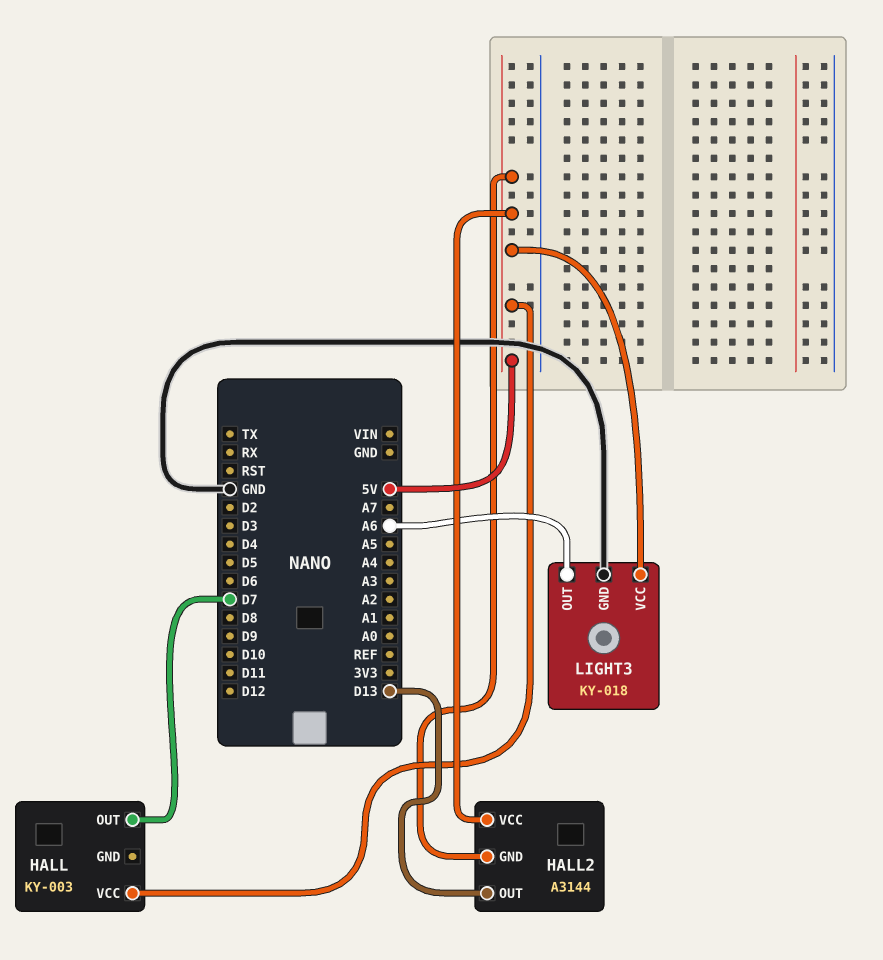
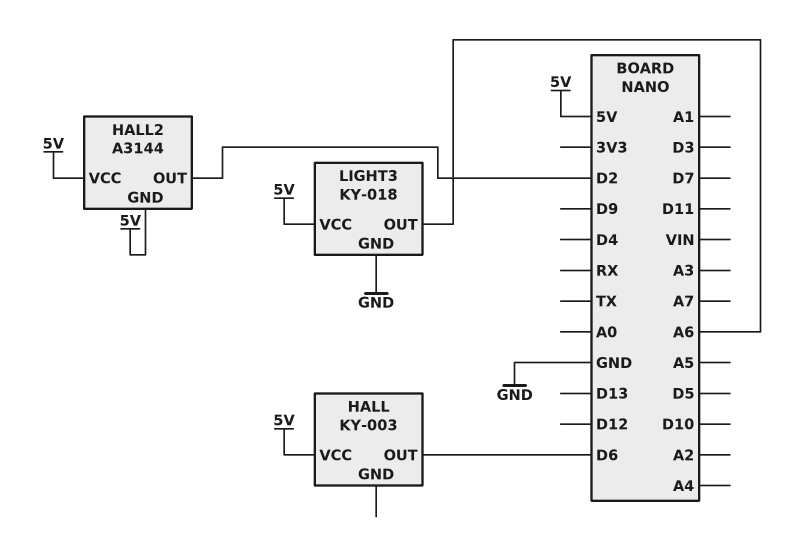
HALL pin OUT: D7 -> D6
HALL2 pin OUT: D13 -> D2

